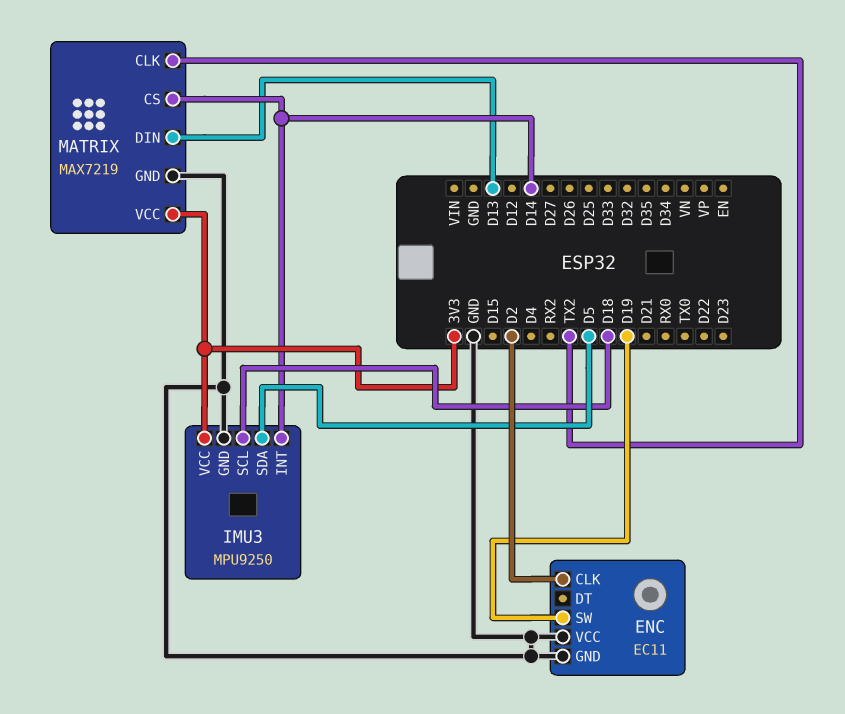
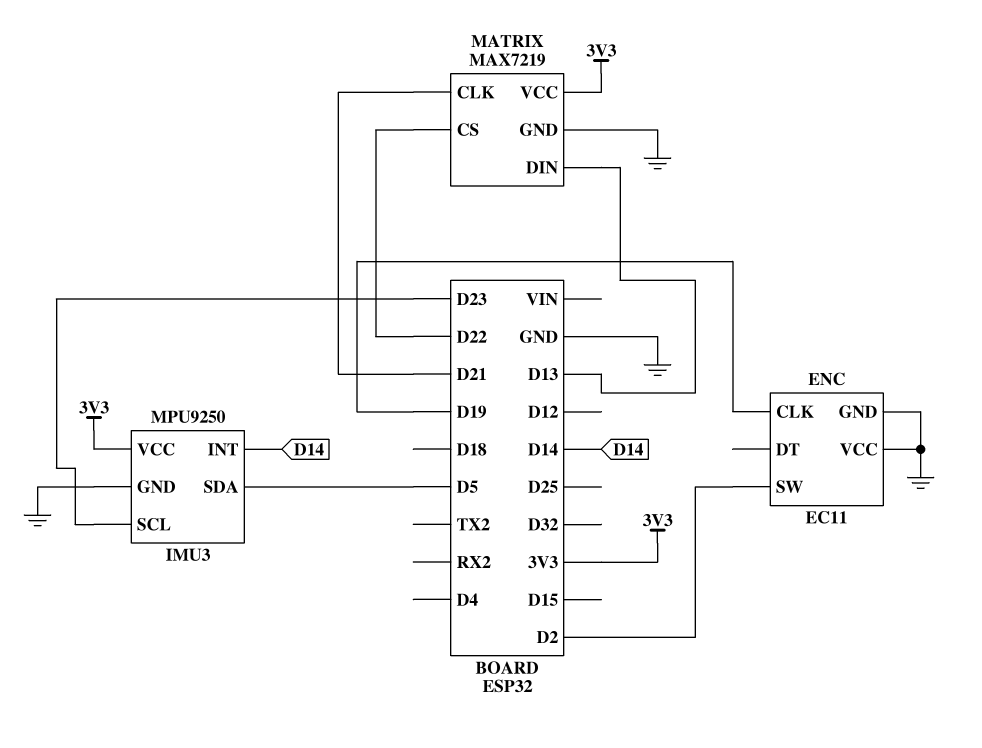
ENC pin CLK: D2 -> D19
ENC pin SW: D19 -> D2
IMU3 pin SCL: D18 -> D23
MATRIX pin CLK: TX2 -> D21
MATRIX pin CS: D14 -> D22

